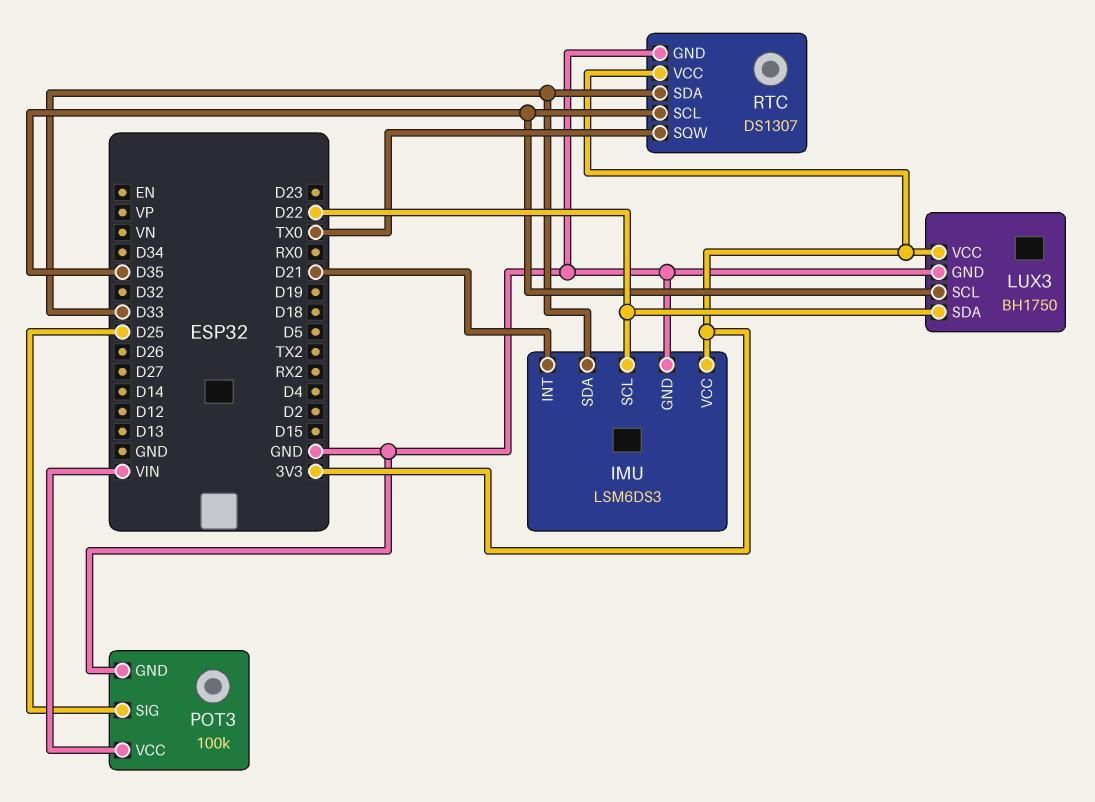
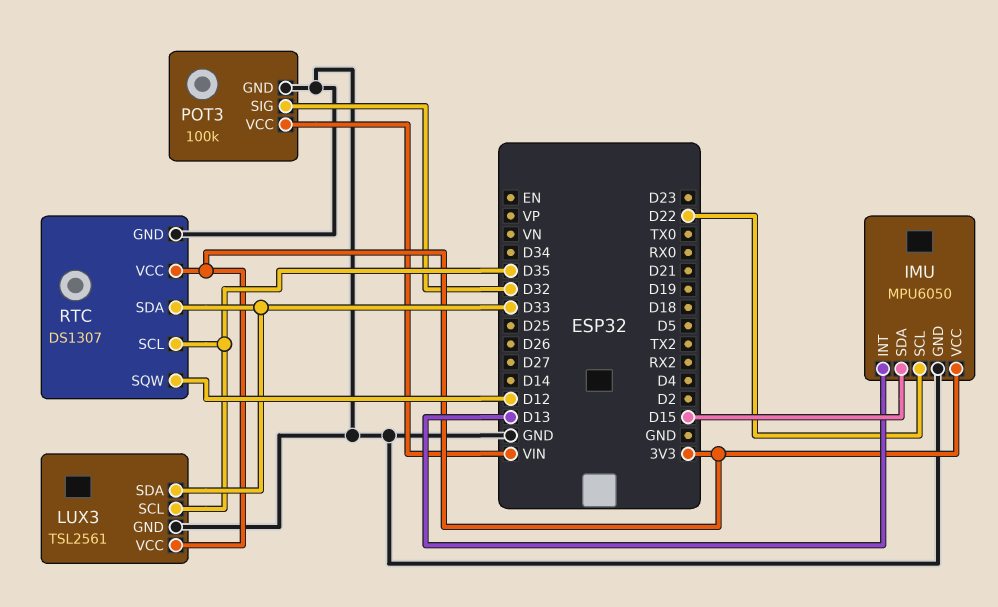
IMU: LSM6DS3 -> MPU6050
IMU pin INT: D21 -> D13
IMU pin SDA: D33 -> D15
LUX3: BH1750 -> TSL2561
LUX3 pin SDA: D22 -> D33
POT3 pin SIG: D25 -> D32
RTC pin SQW: TX0 -> D12

